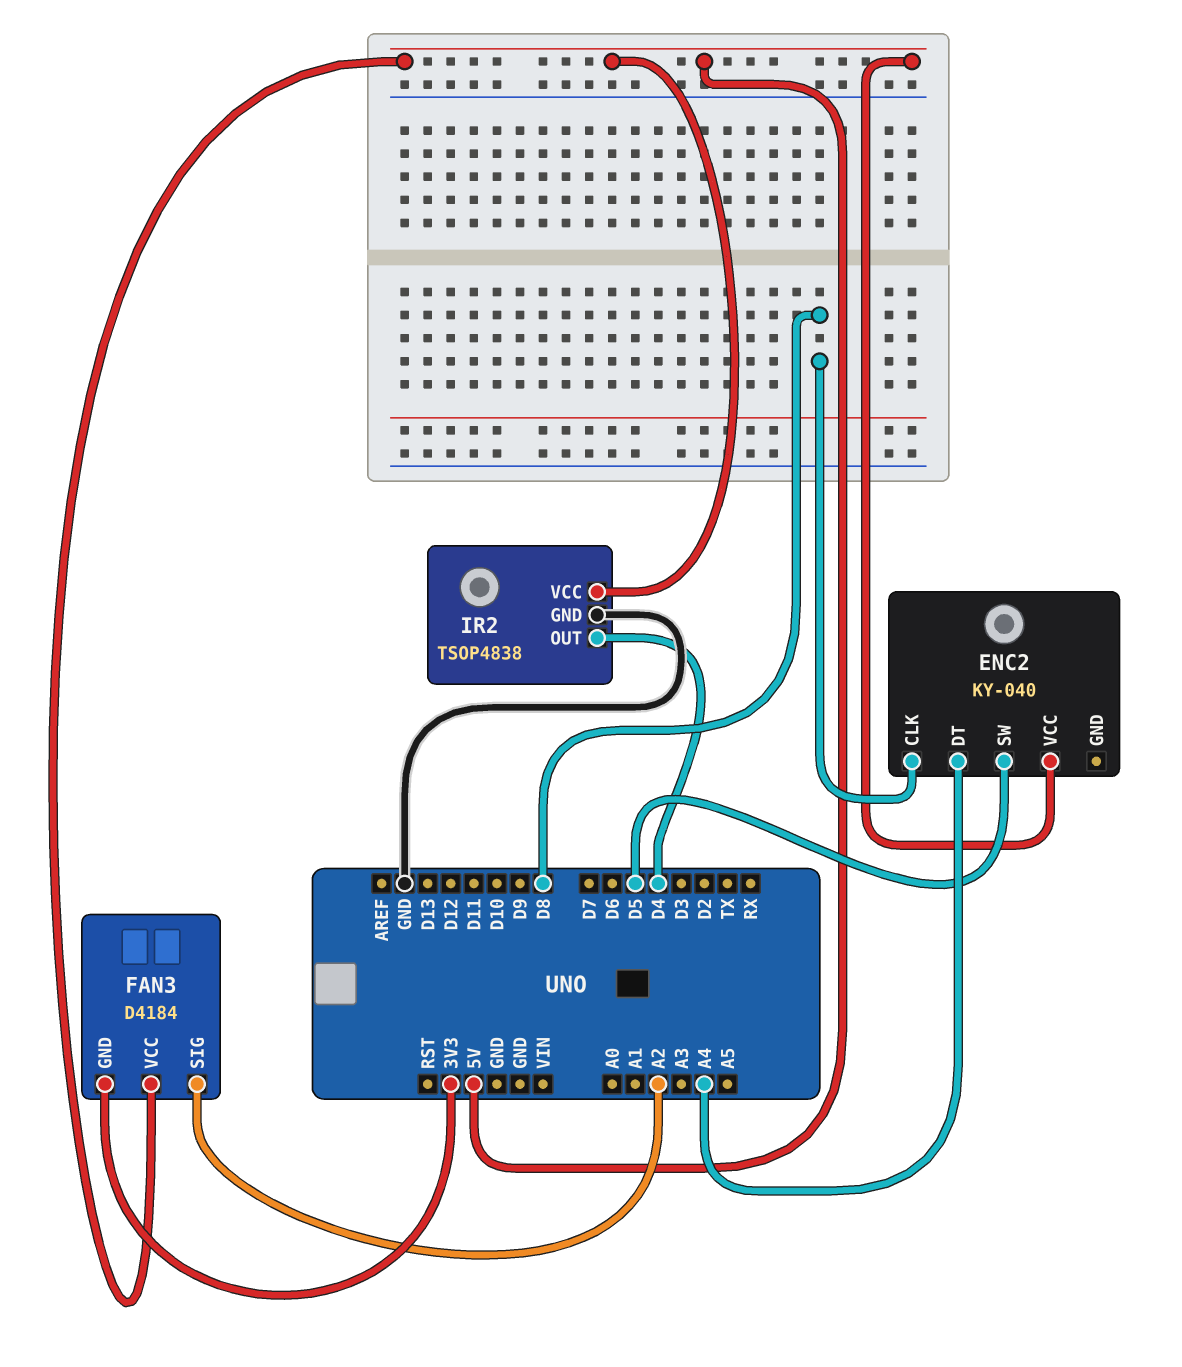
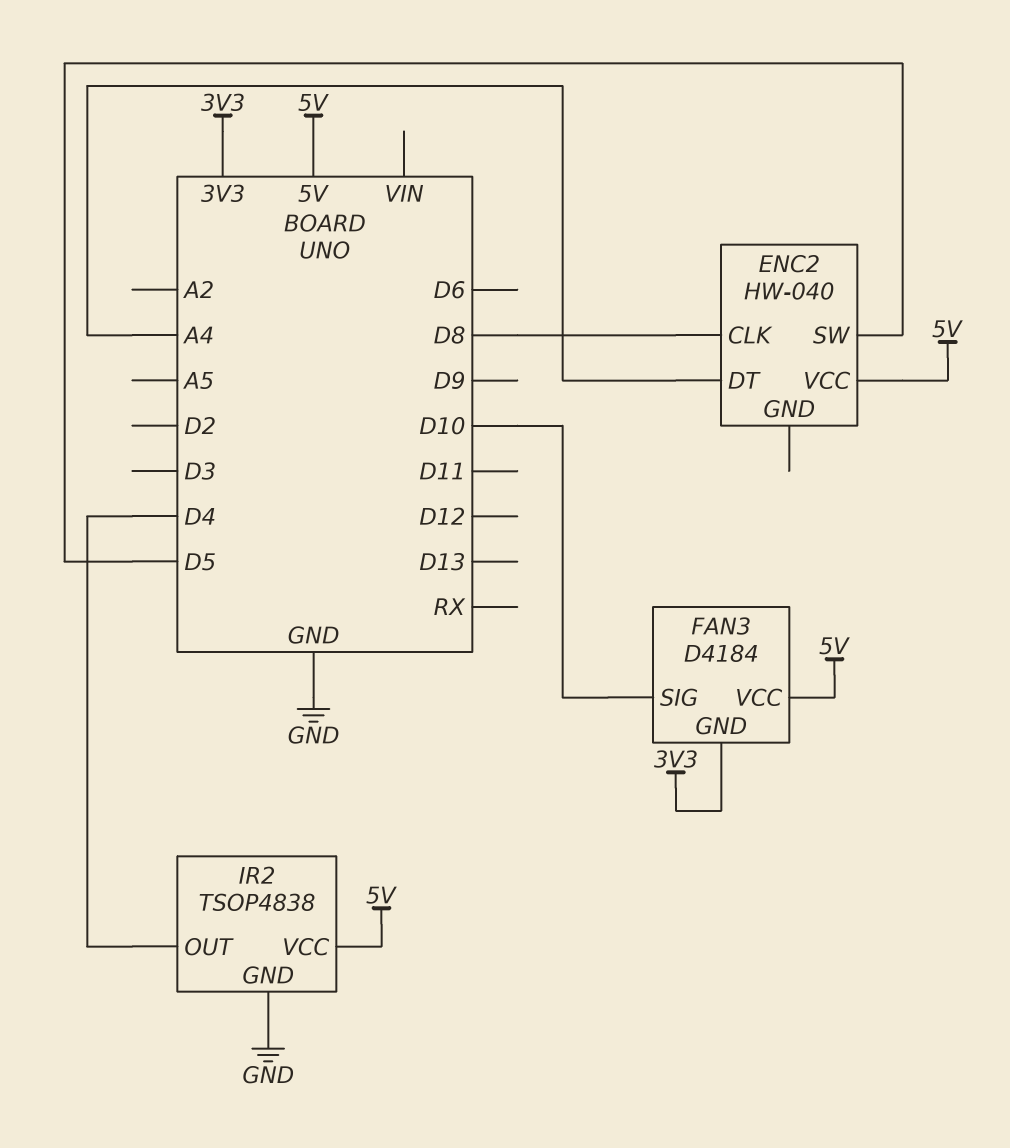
ENC2: KY-040 -> HW-040
FAN3 pin SIG: A2 -> D10

